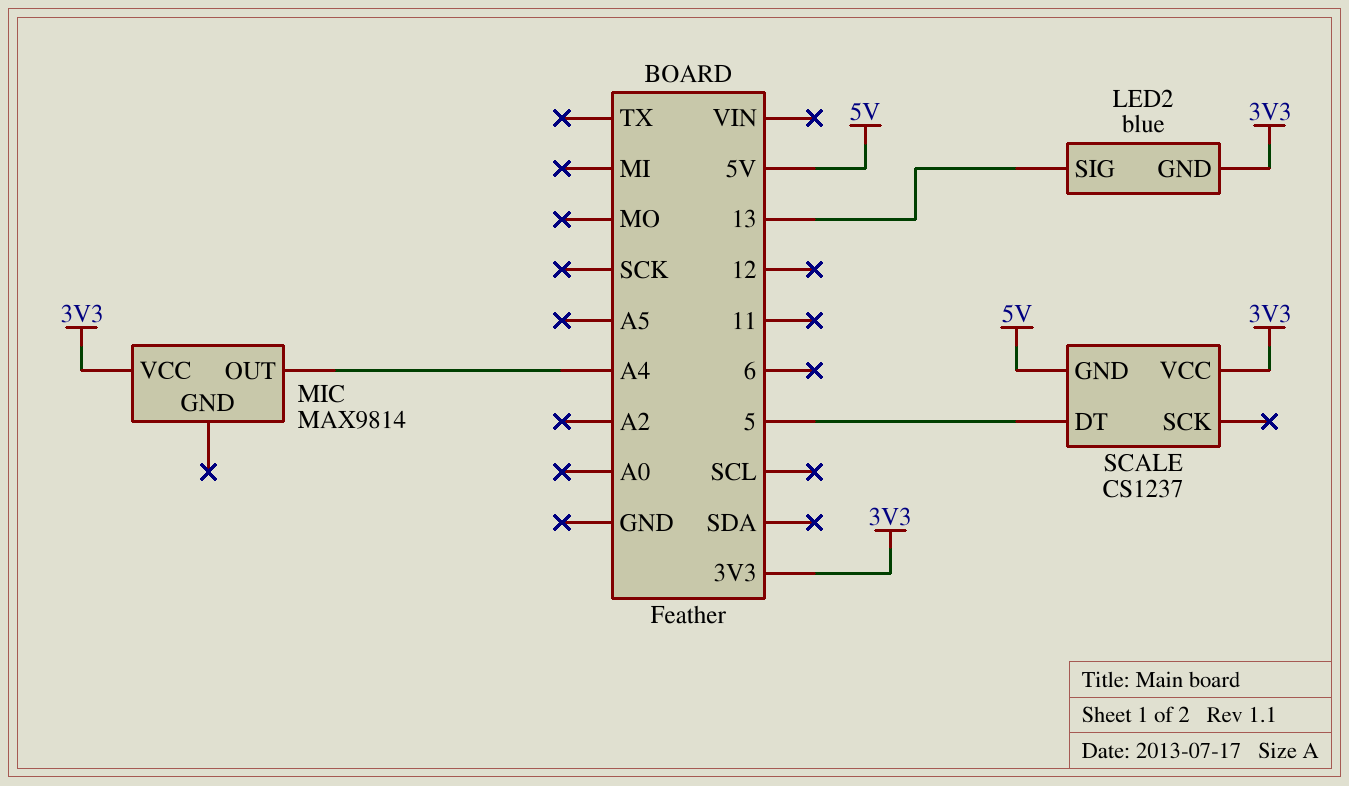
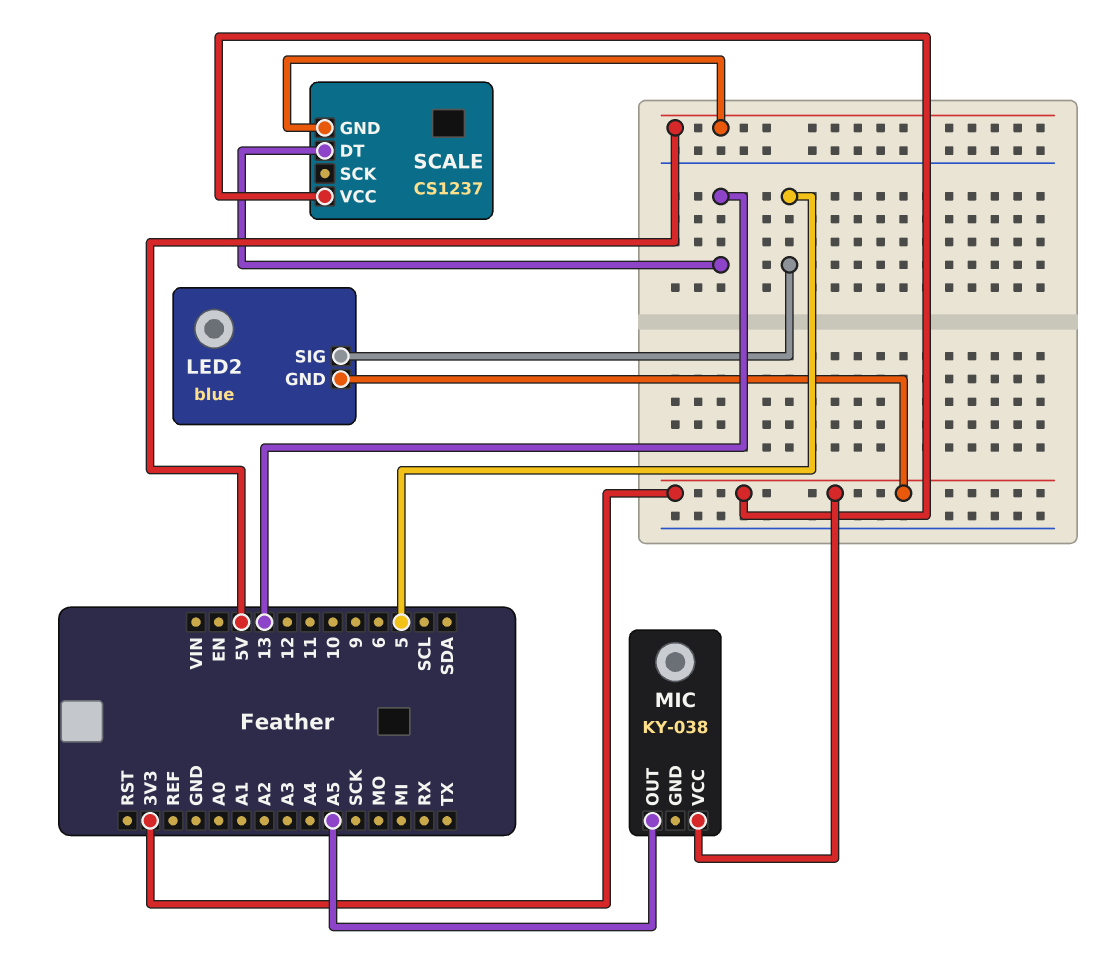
LED2 pin SIG: 13 -> 5
MIC: MAX9814 -> KY-038
MIC pin OUT: A4 -> A5
SCALE pin DT: 5 -> 13

